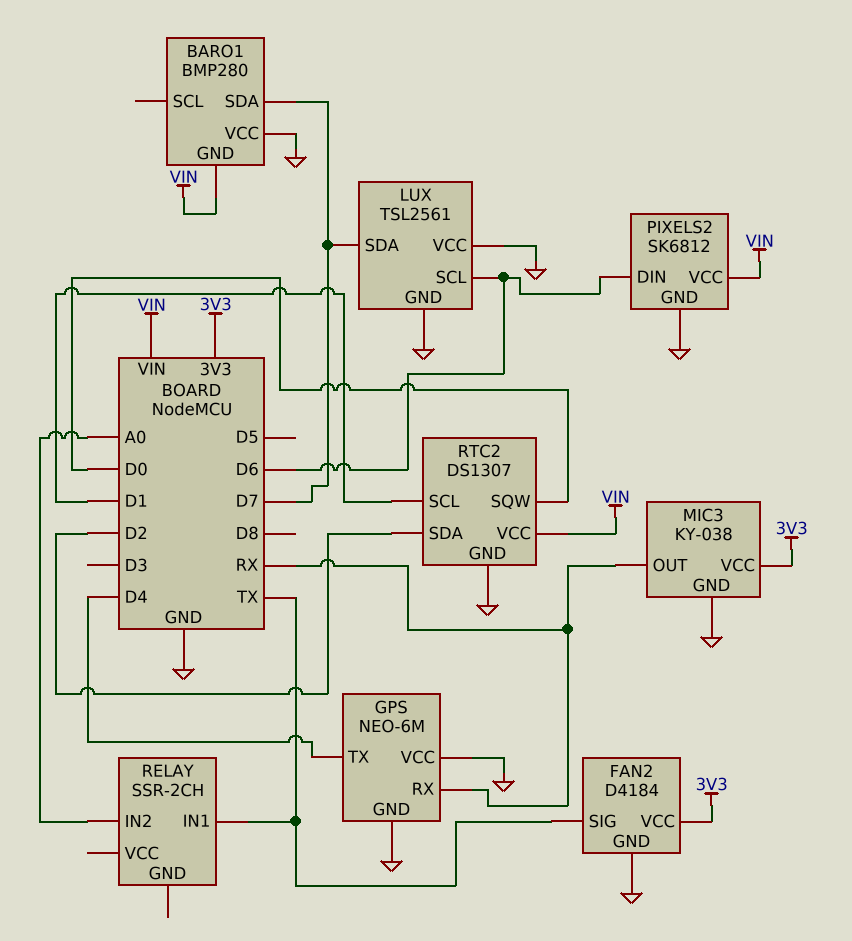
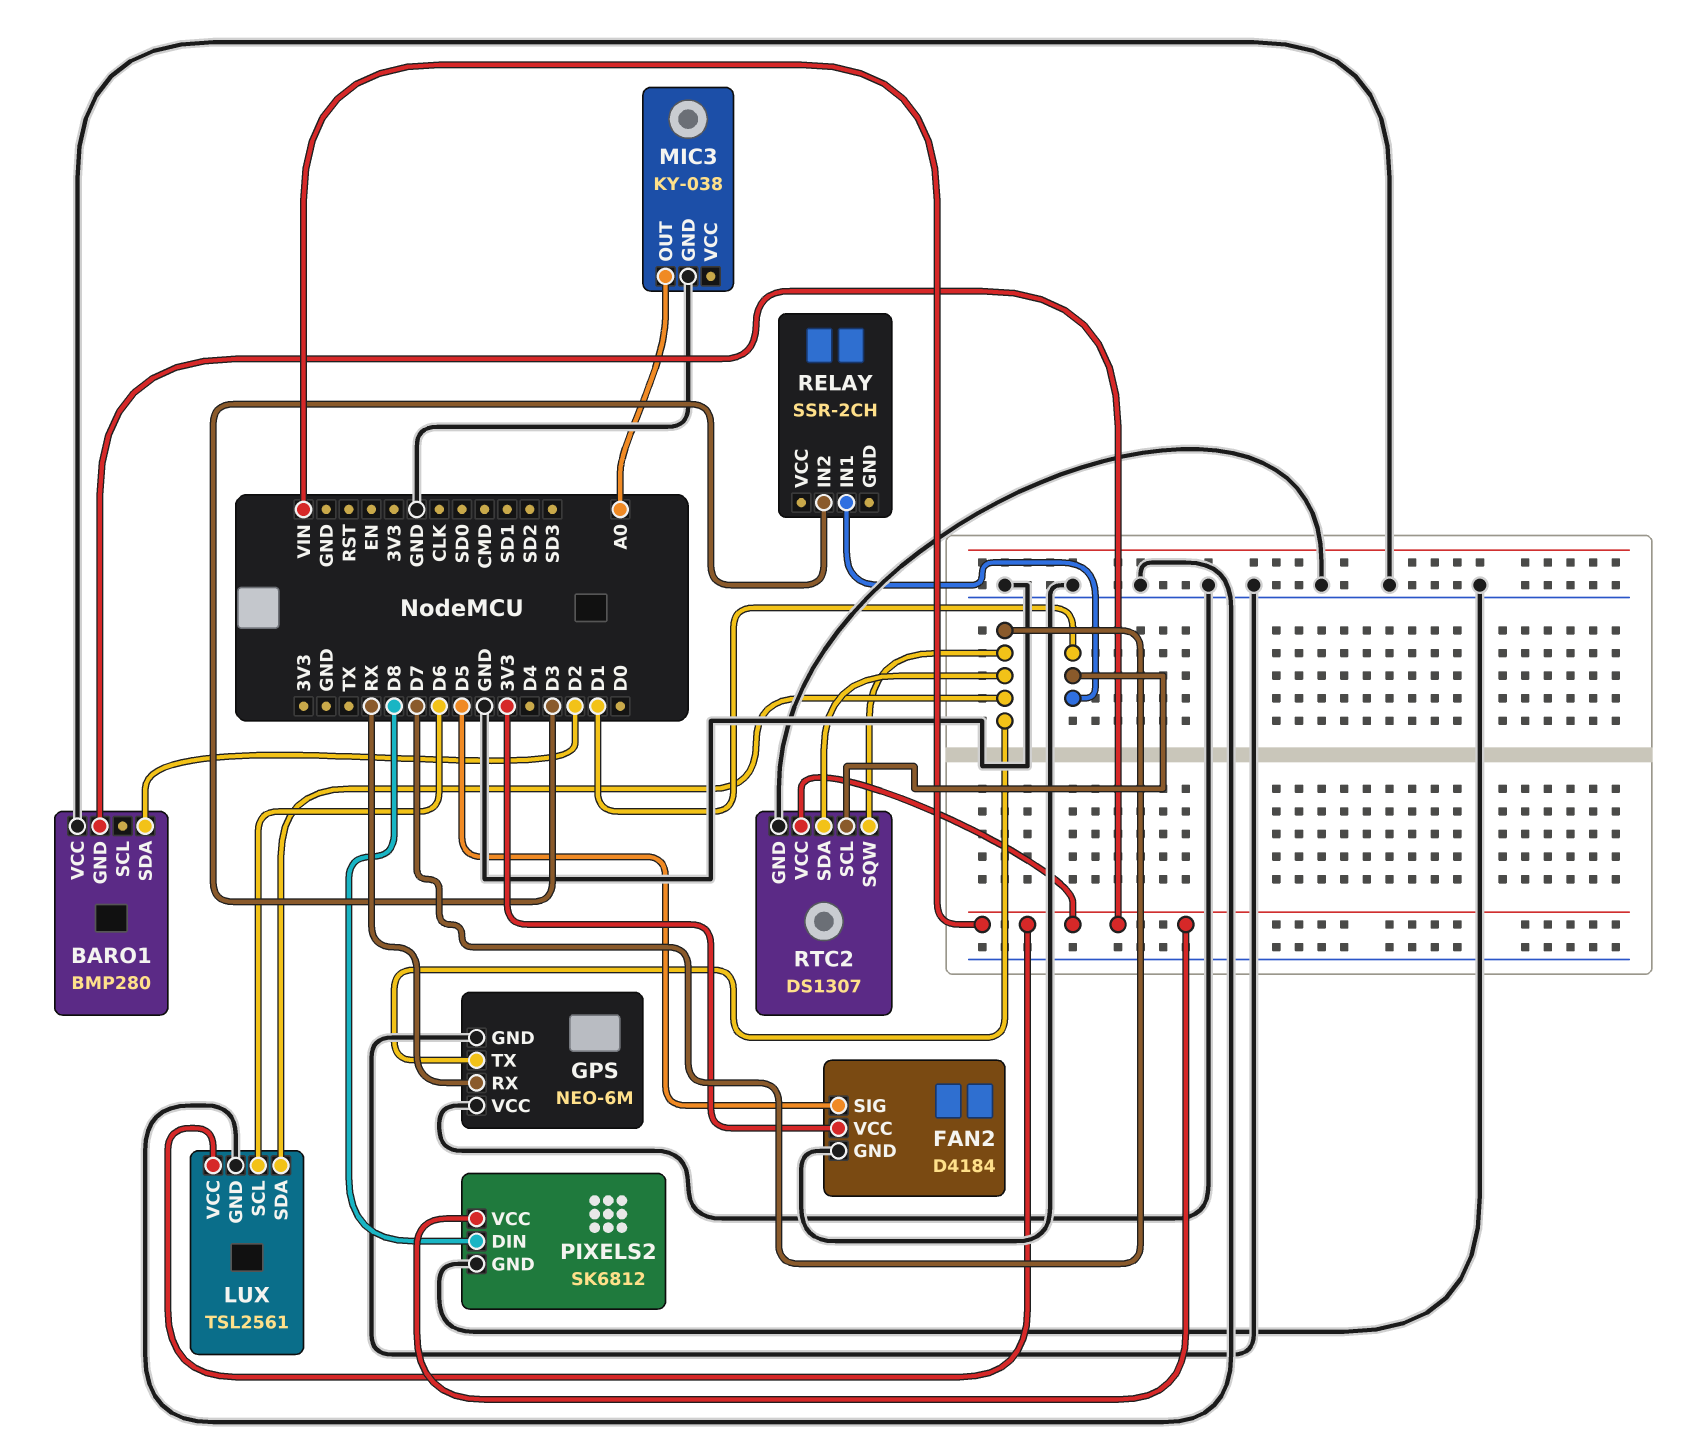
BARO1 pin SDA: D7 -> D2
FAN2 pin SIG: TX -> D5
GPS pin TX: D4 -> D7
LUX pin VCC: GND -> VIN
MIC3 pin OUT: RX -> A0
MIC3 pin VCC: 3V3 -> none
PIXELS2 pin DIN: D6 -> D8
RELAY pin IN1: TX -> D1
RELAY pin IN2: A0 -> D3
RTC2 pin SDA: D2 -> D7
RTC2 pin SQW: D0 -> D7

